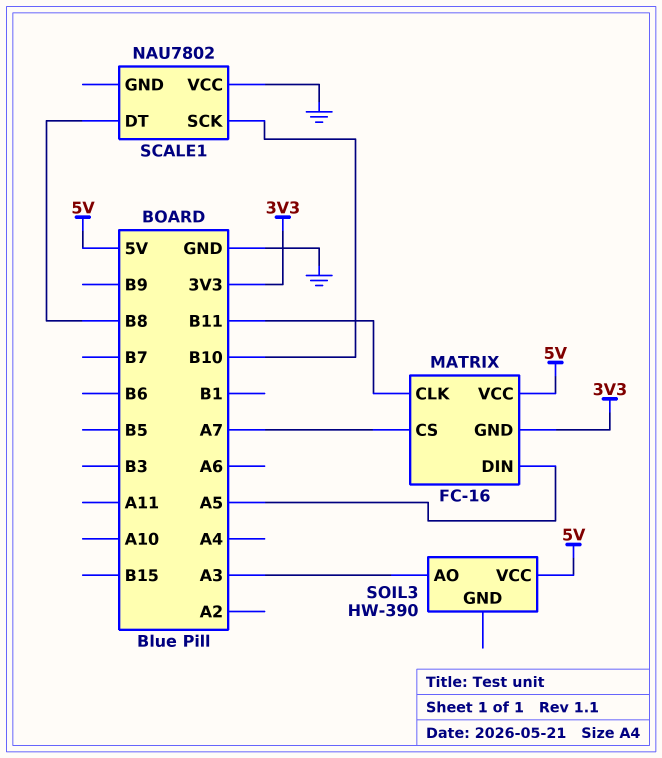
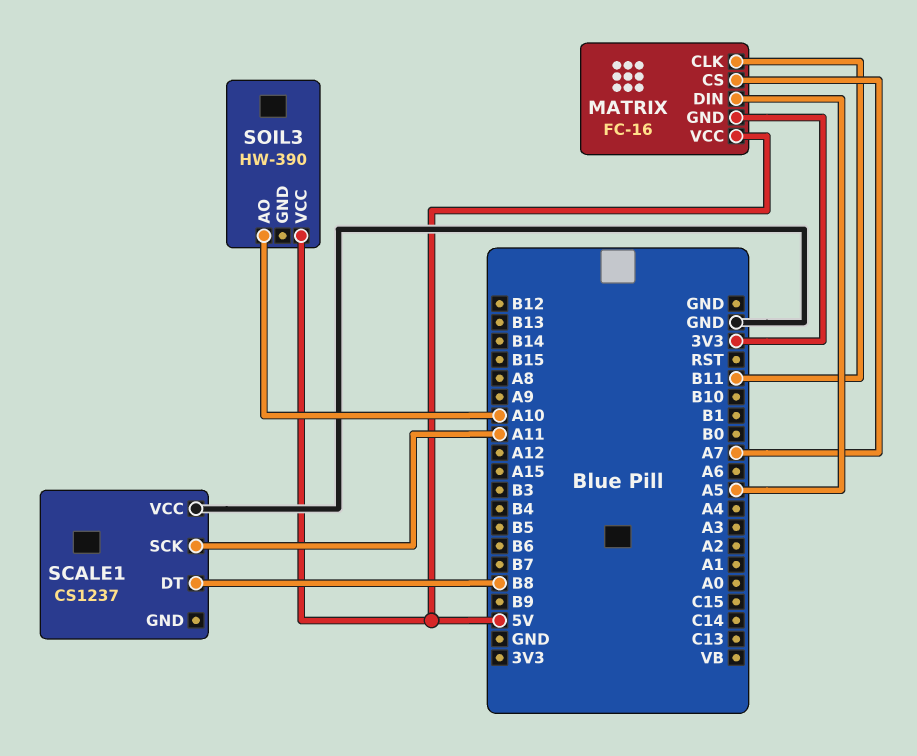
SCALE1: NAU7802 -> CS1237
SCALE1 pin SCK: B10 -> A11
SOIL3 pin AO: A3 -> A10

